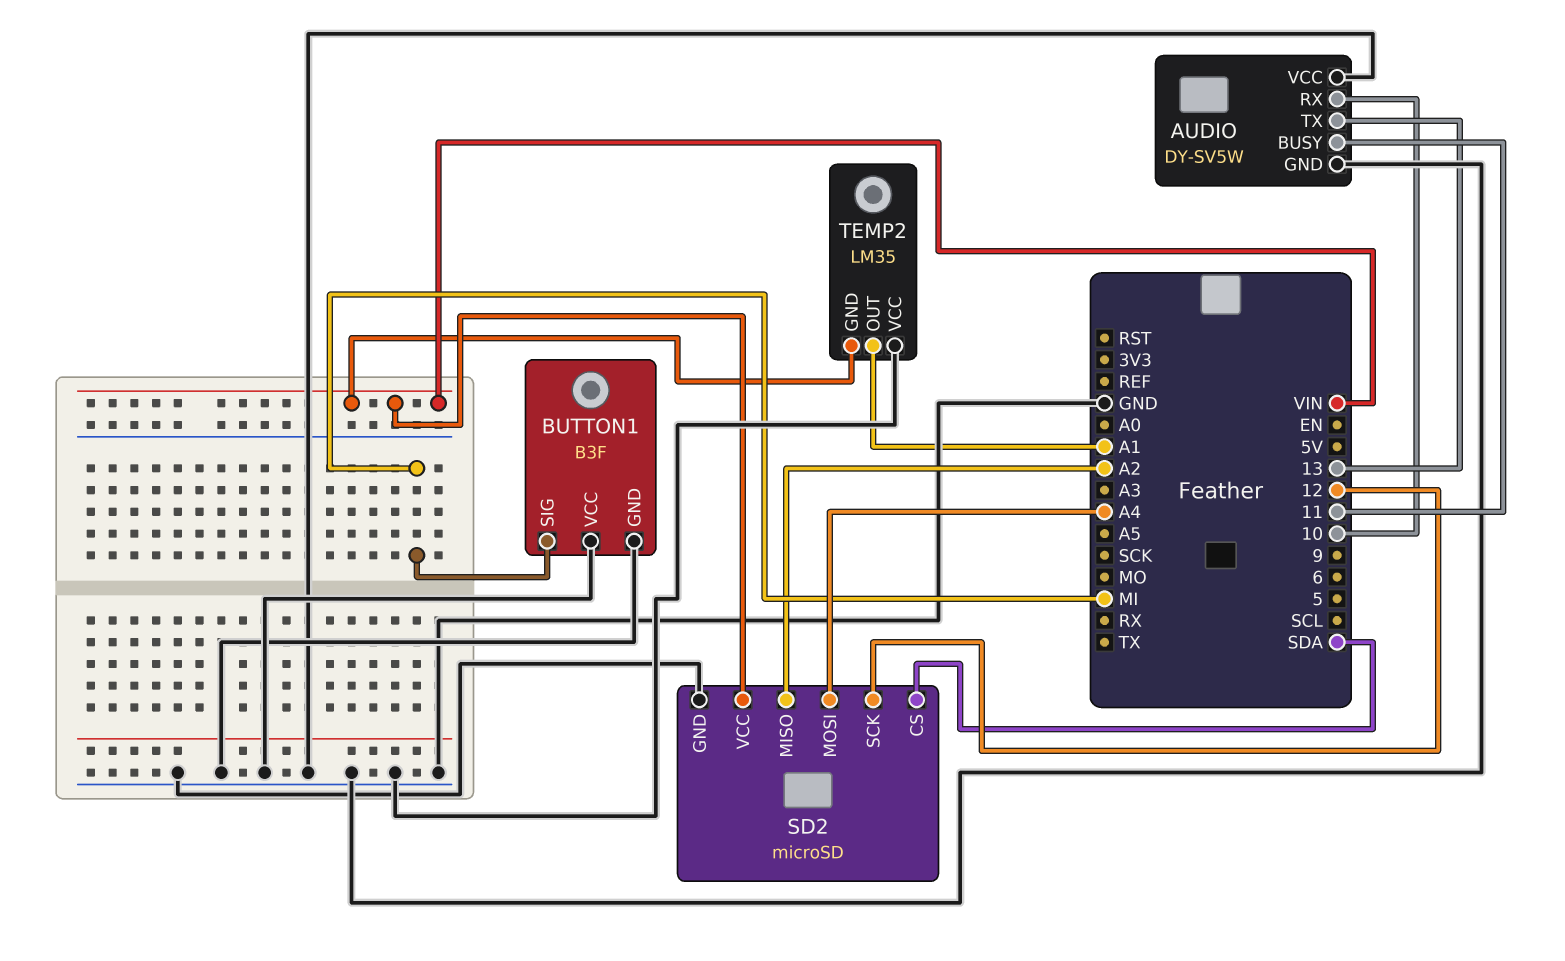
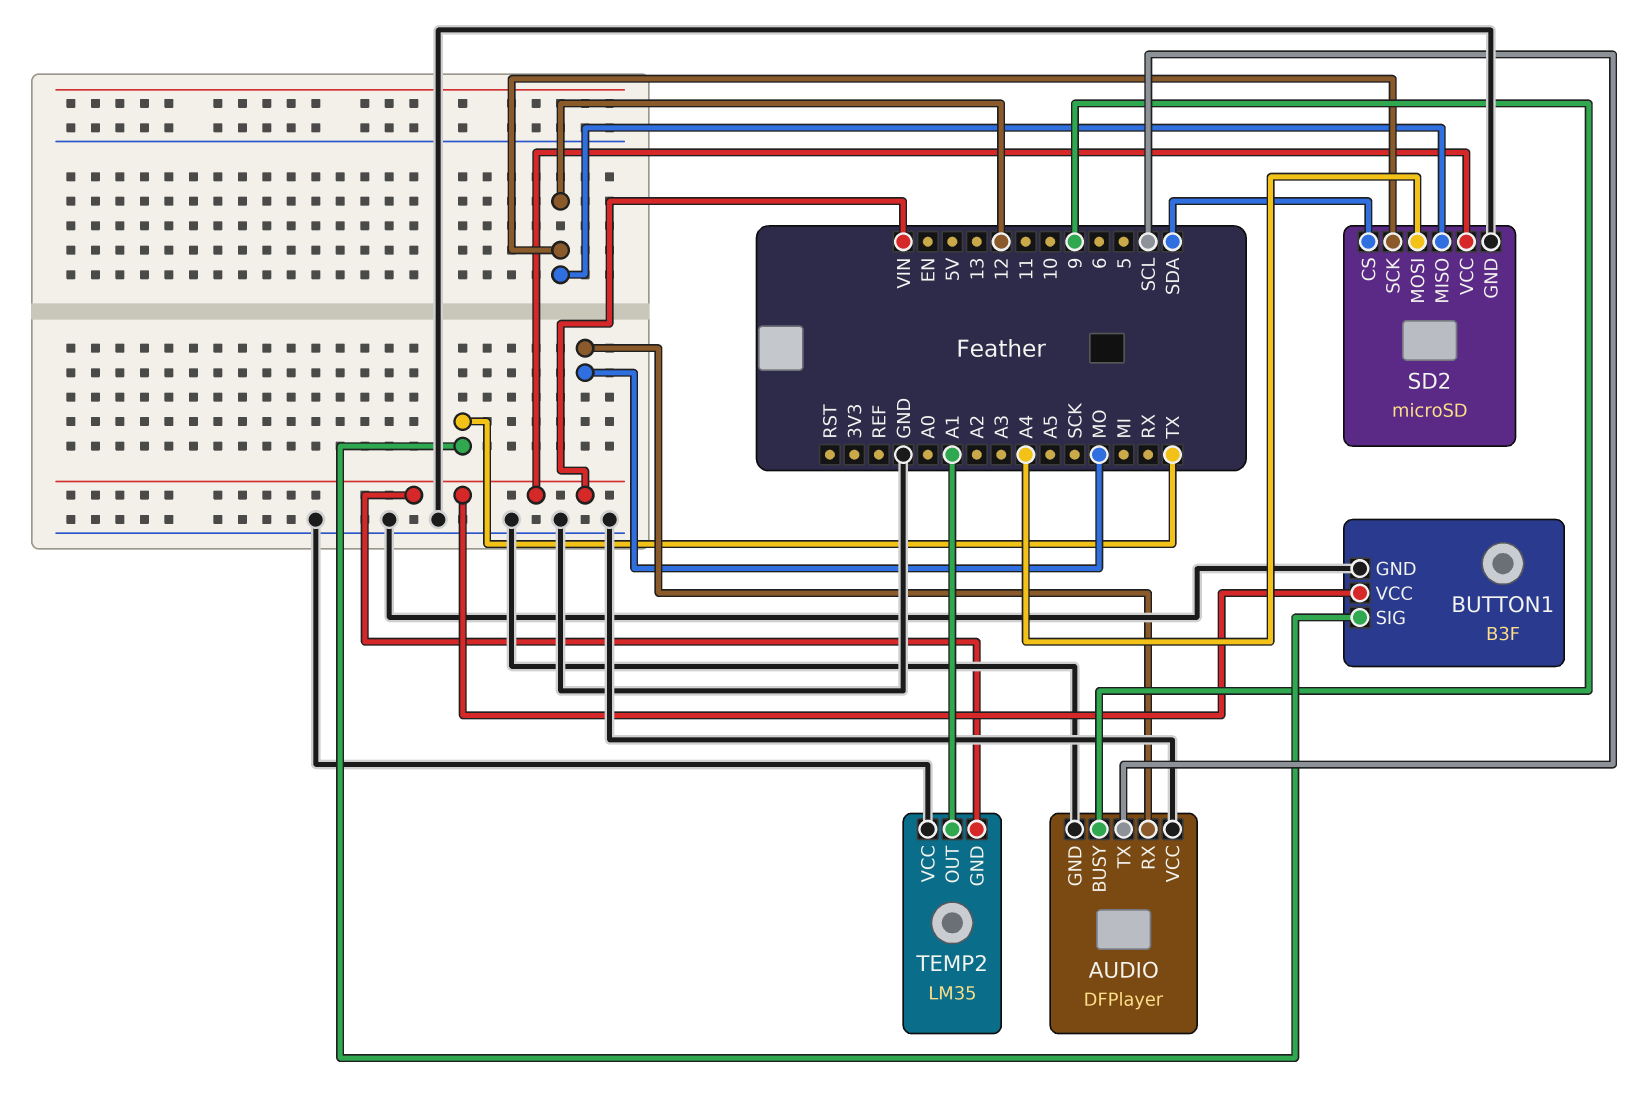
AUDIO: DY-SV5W -> DFPlayer
AUDIO pin BUSY: 11 -> 9
AUDIO pin RX: 10 -> MO
AUDIO pin TX: 13 -> SCL
BUTTON1 pin SIG: MI -> TX
BUTTON1 pin VCC: GND -> VIN
SD2 pin MISO: A2 -> 12

